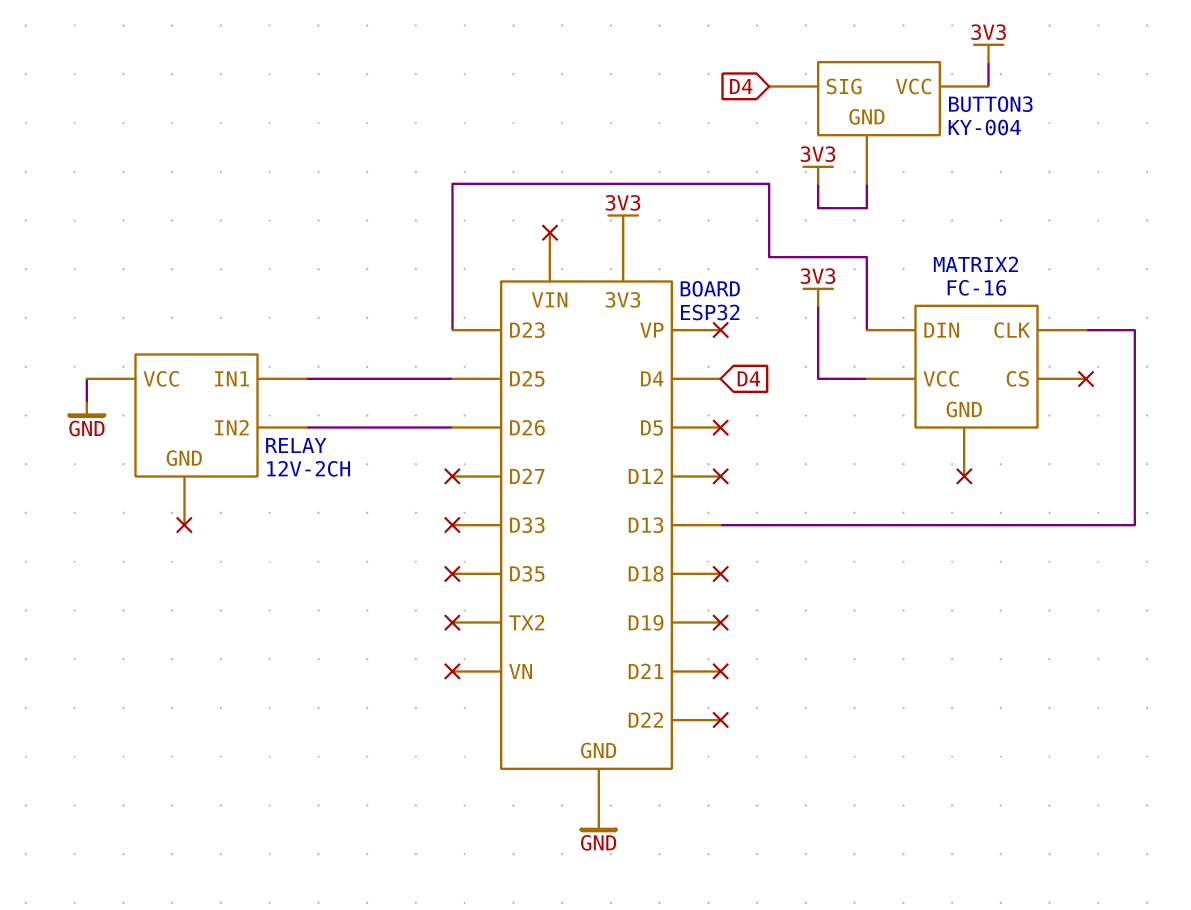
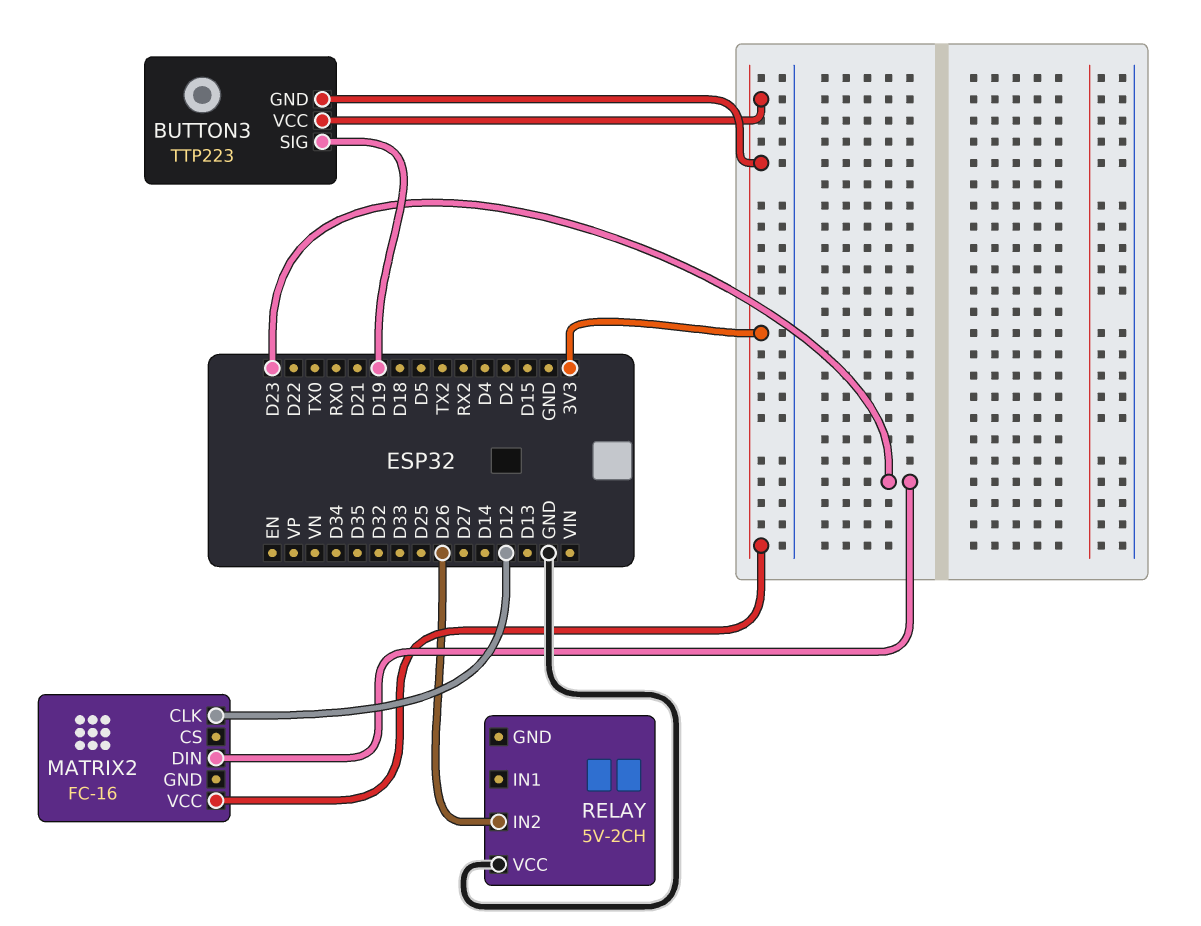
BUTTON3: KY-004 -> TTP223
BUTTON3 pin SIG: D4 -> D19
MATRIX2 pin CLK: D13 -> D12
RELAY: 12V-2CH -> 5V-2CH
RELAY pin IN1: D25 -> none

